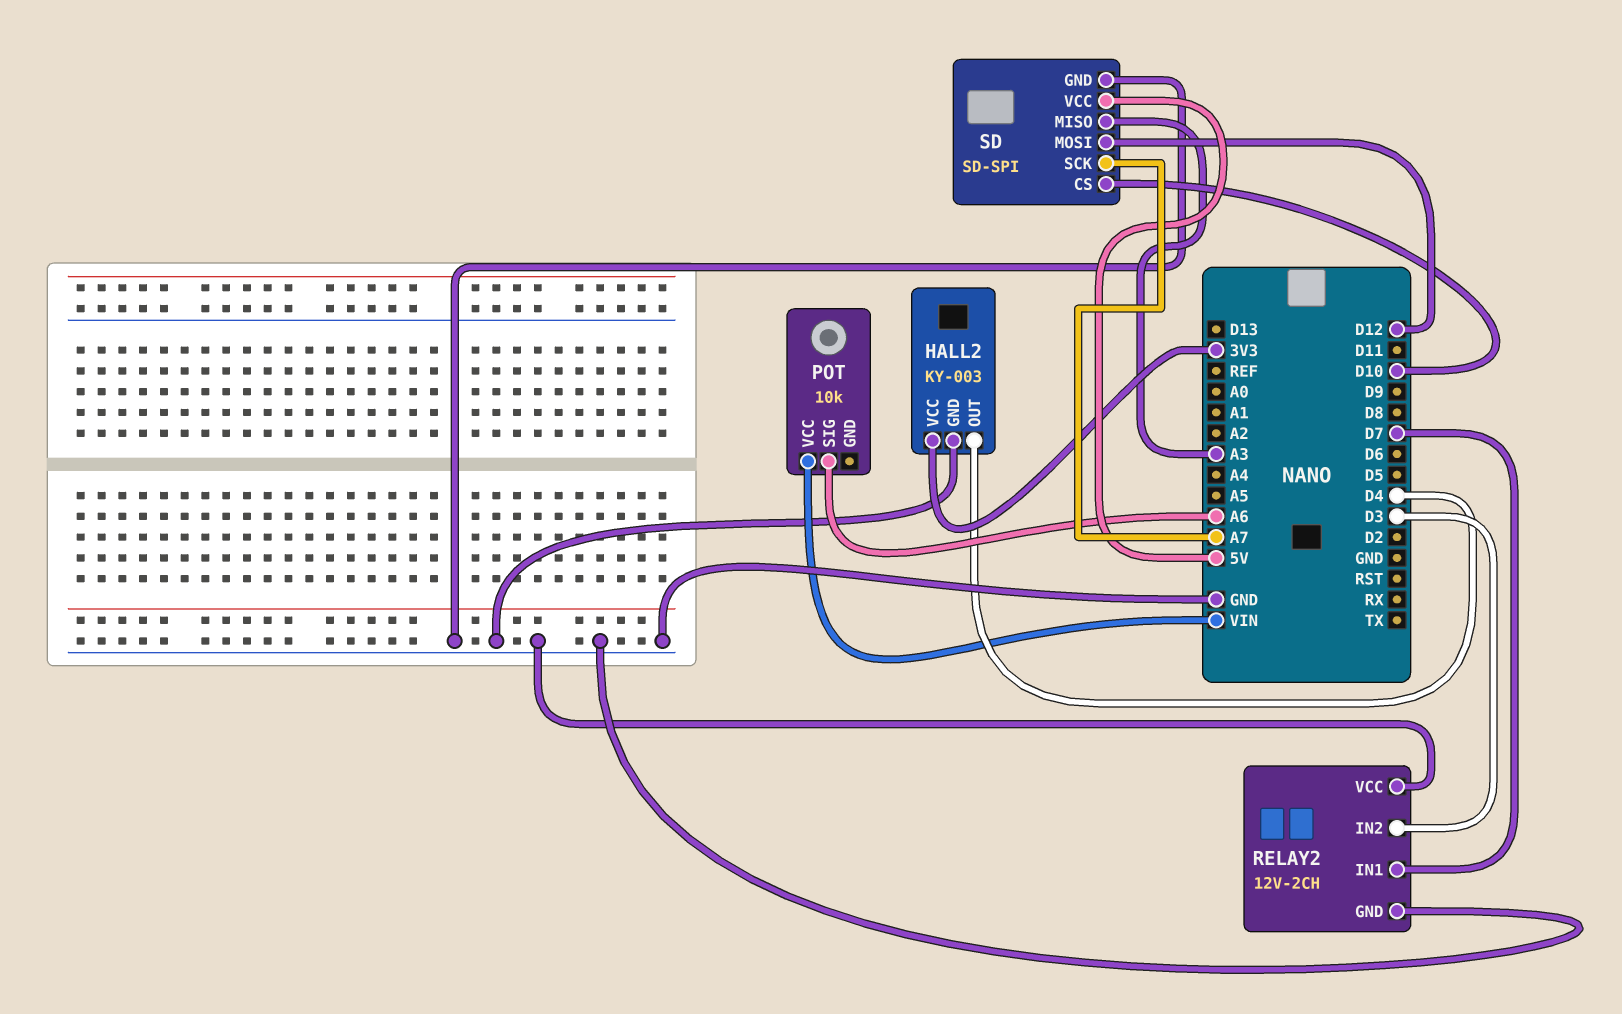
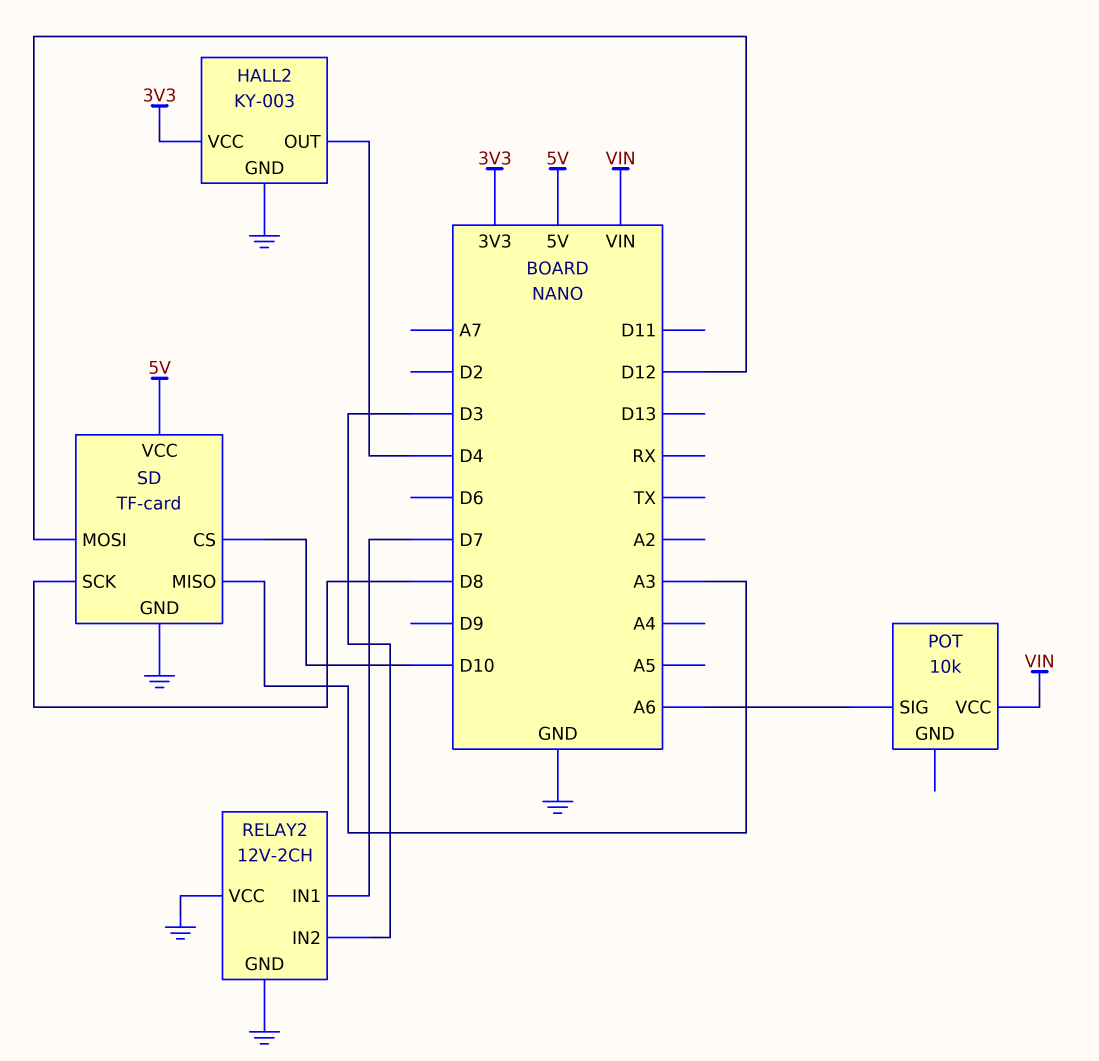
SD: SD-SPI -> TF-card
SD pin SCK: A7 -> D8

